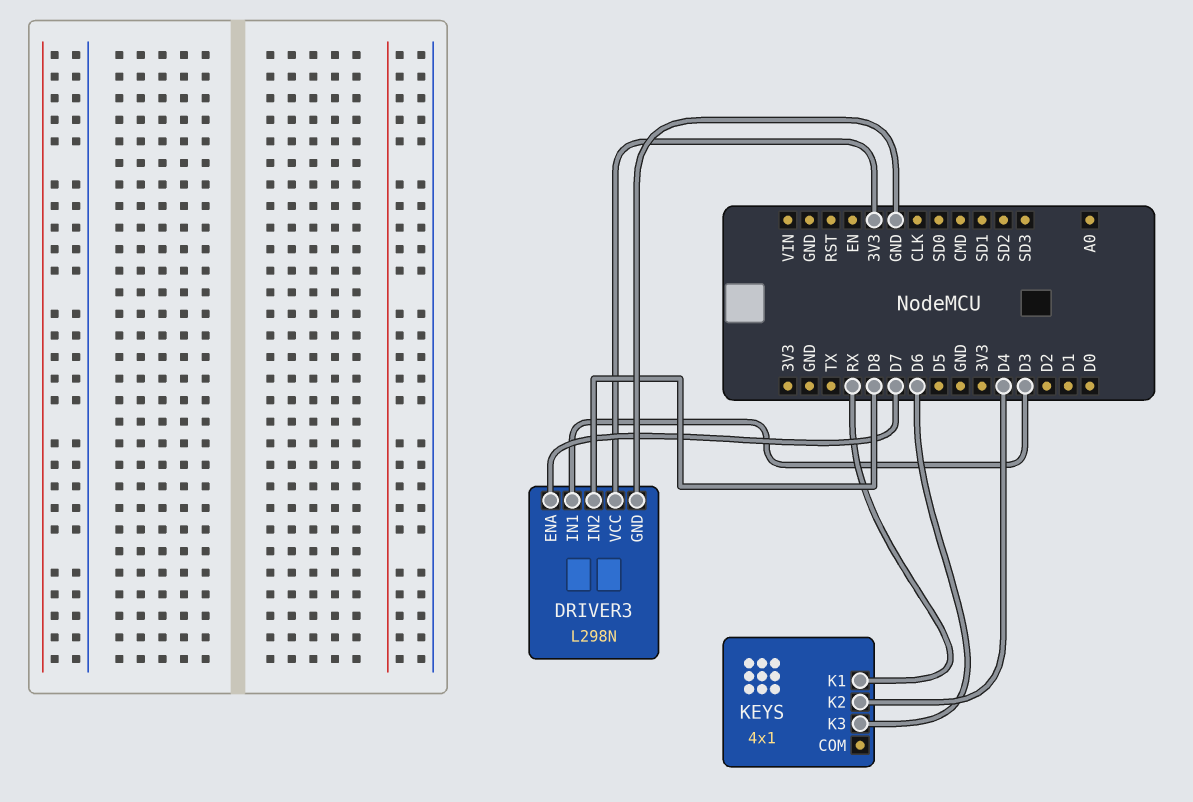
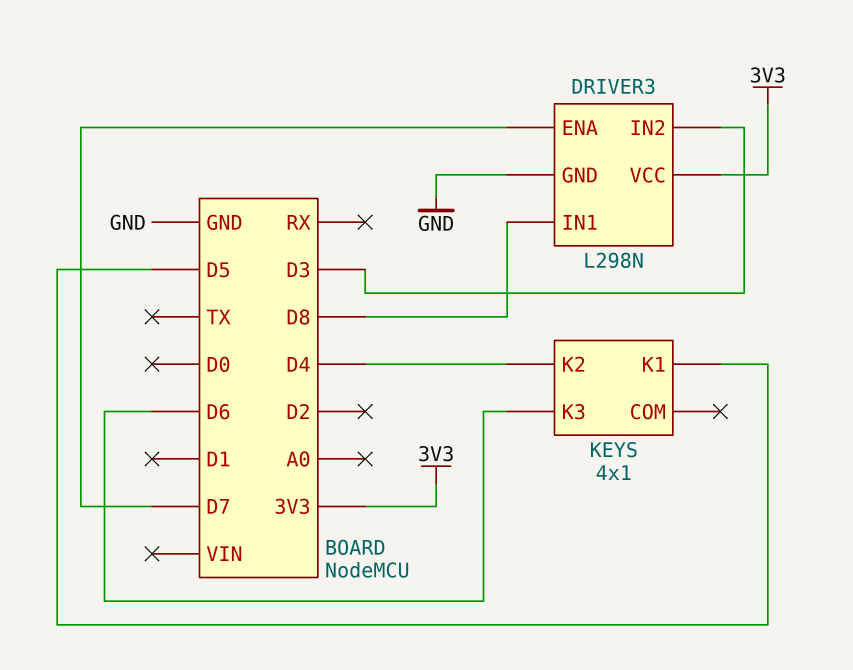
DRIVER3 pin IN1: D3 -> D8
DRIVER3 pin IN2: D8 -> D3
KEYS pin K1: RX -> D5

